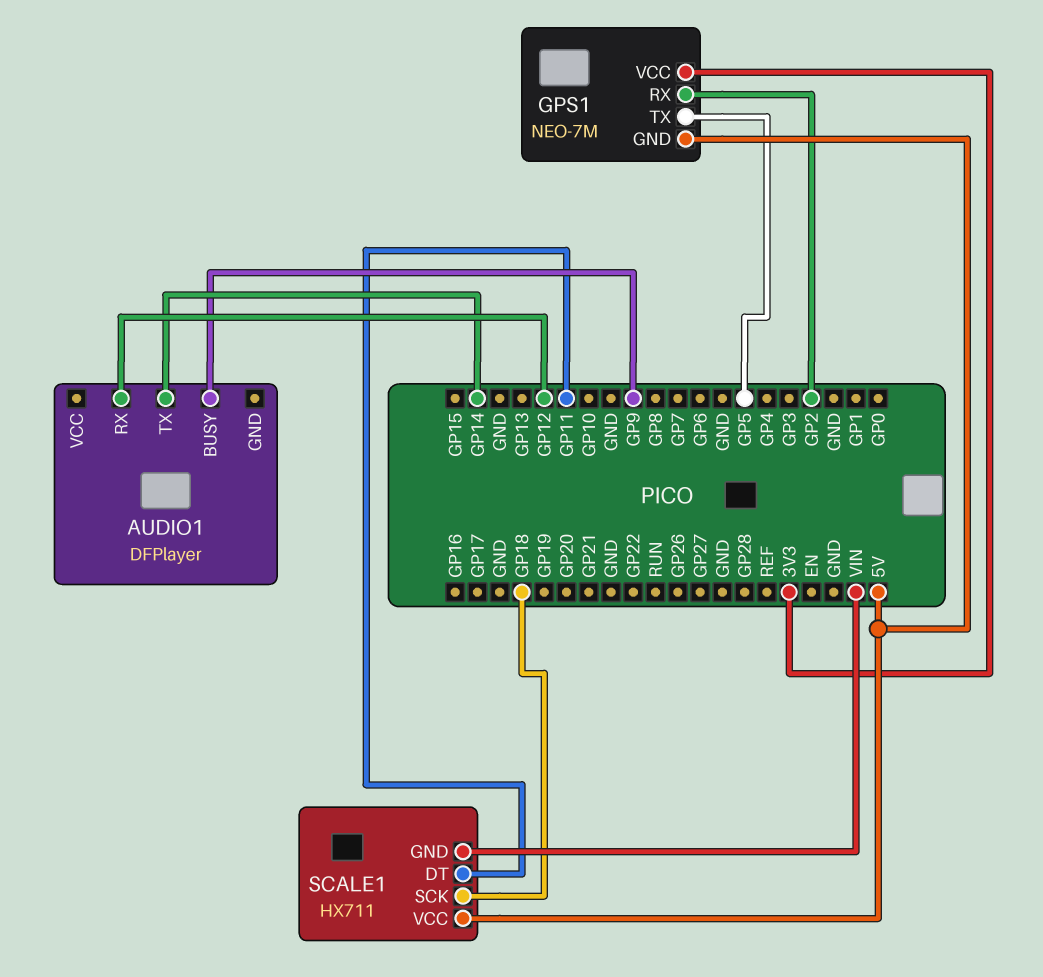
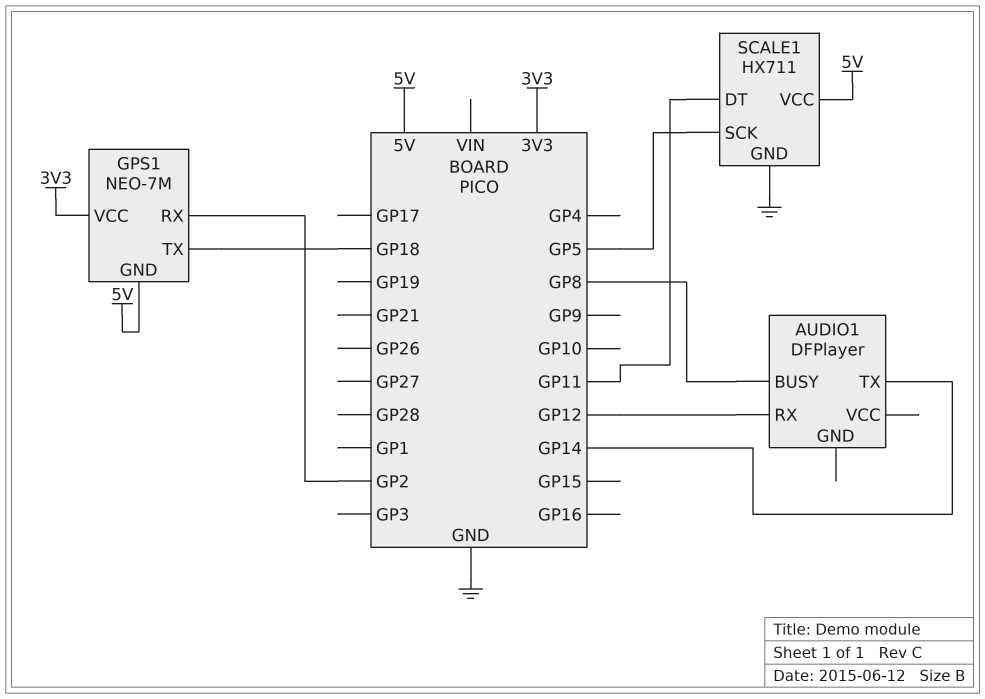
AUDIO1 pin BUSY: GP9 -> GP8
GPS1 pin TX: GP5 -> GP18
SCALE1 pin GND: VIN -> GND
SCALE1 pin SCK: GP18 -> GP5

